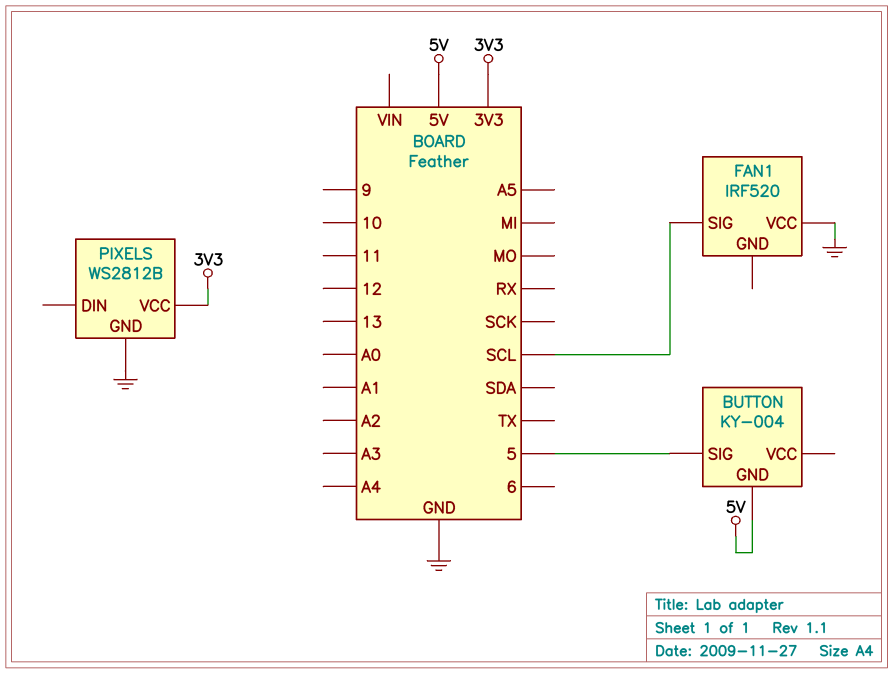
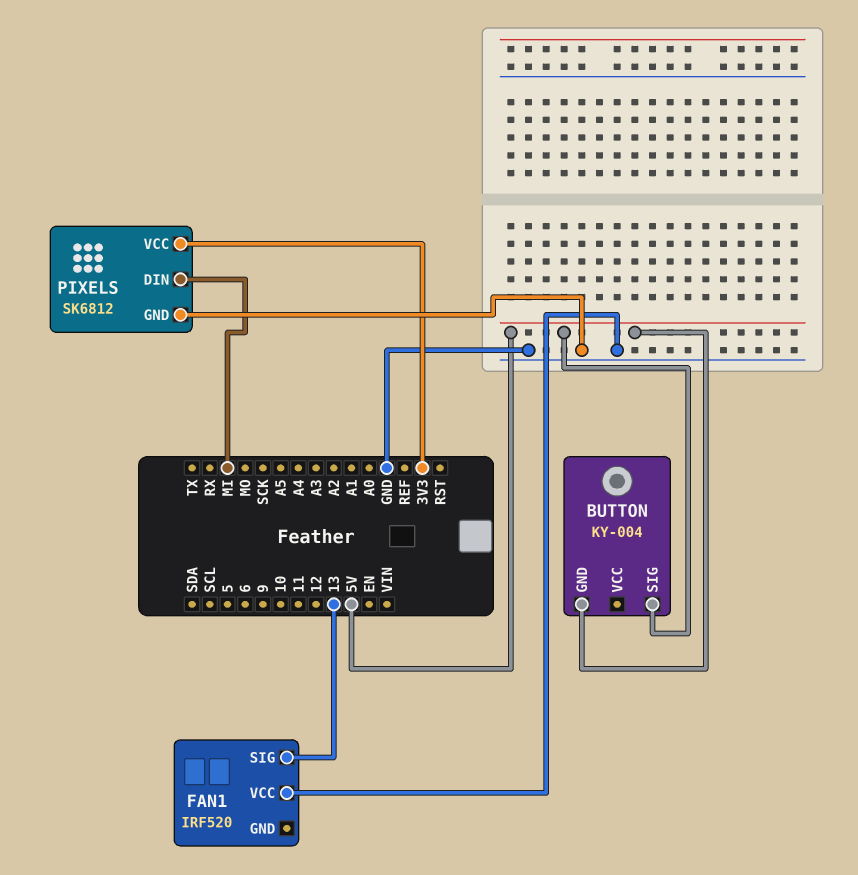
BUTTON pin SIG: 5 -> 5V
FAN1 pin SIG: SCL -> 13
PIXELS: WS2812B -> SK6812
PIXELS pin DIN: none -> MI

